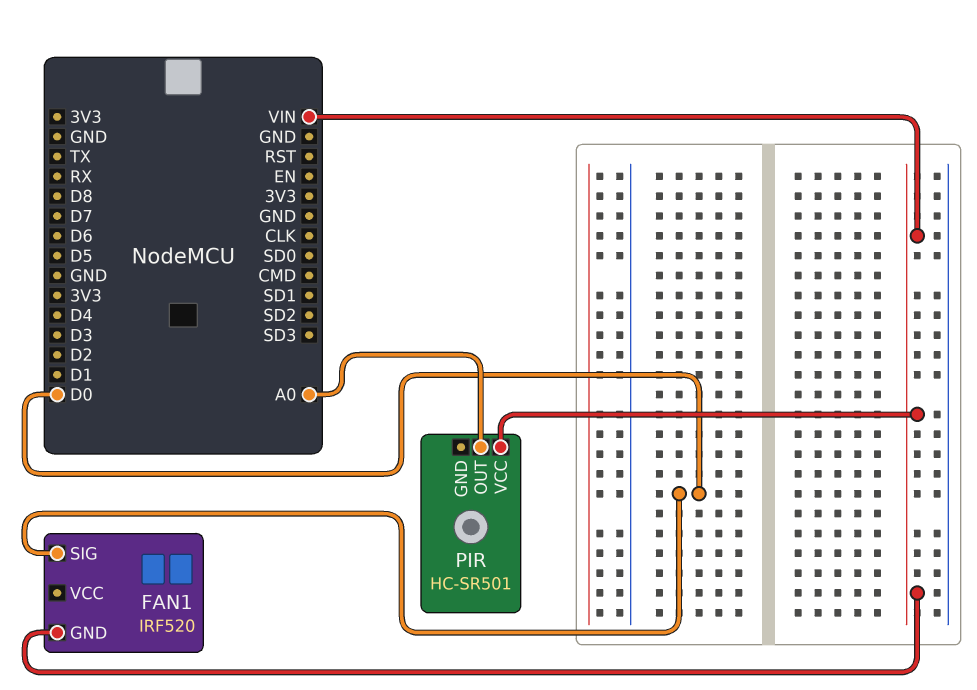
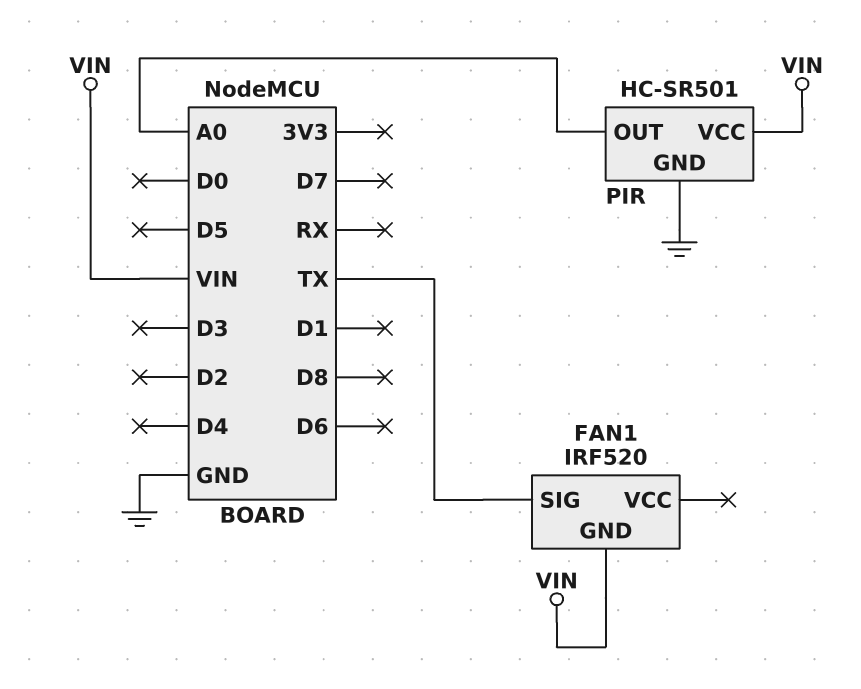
FAN1 pin SIG: D0 -> TX
PIR pin GND: none -> GND

